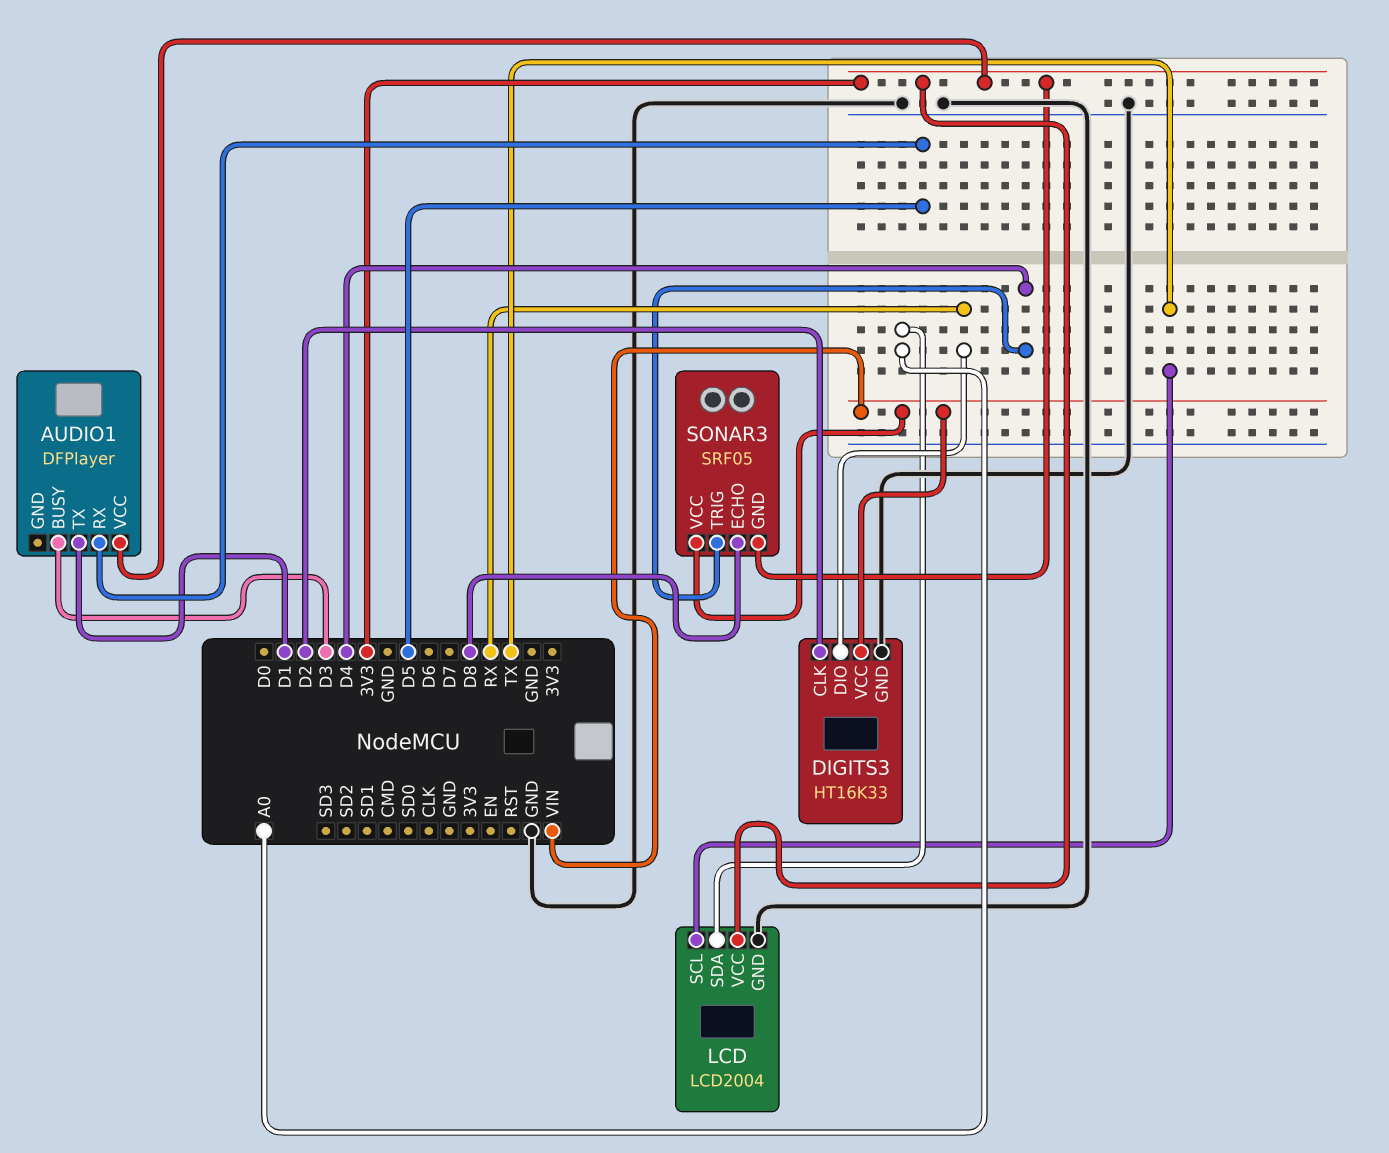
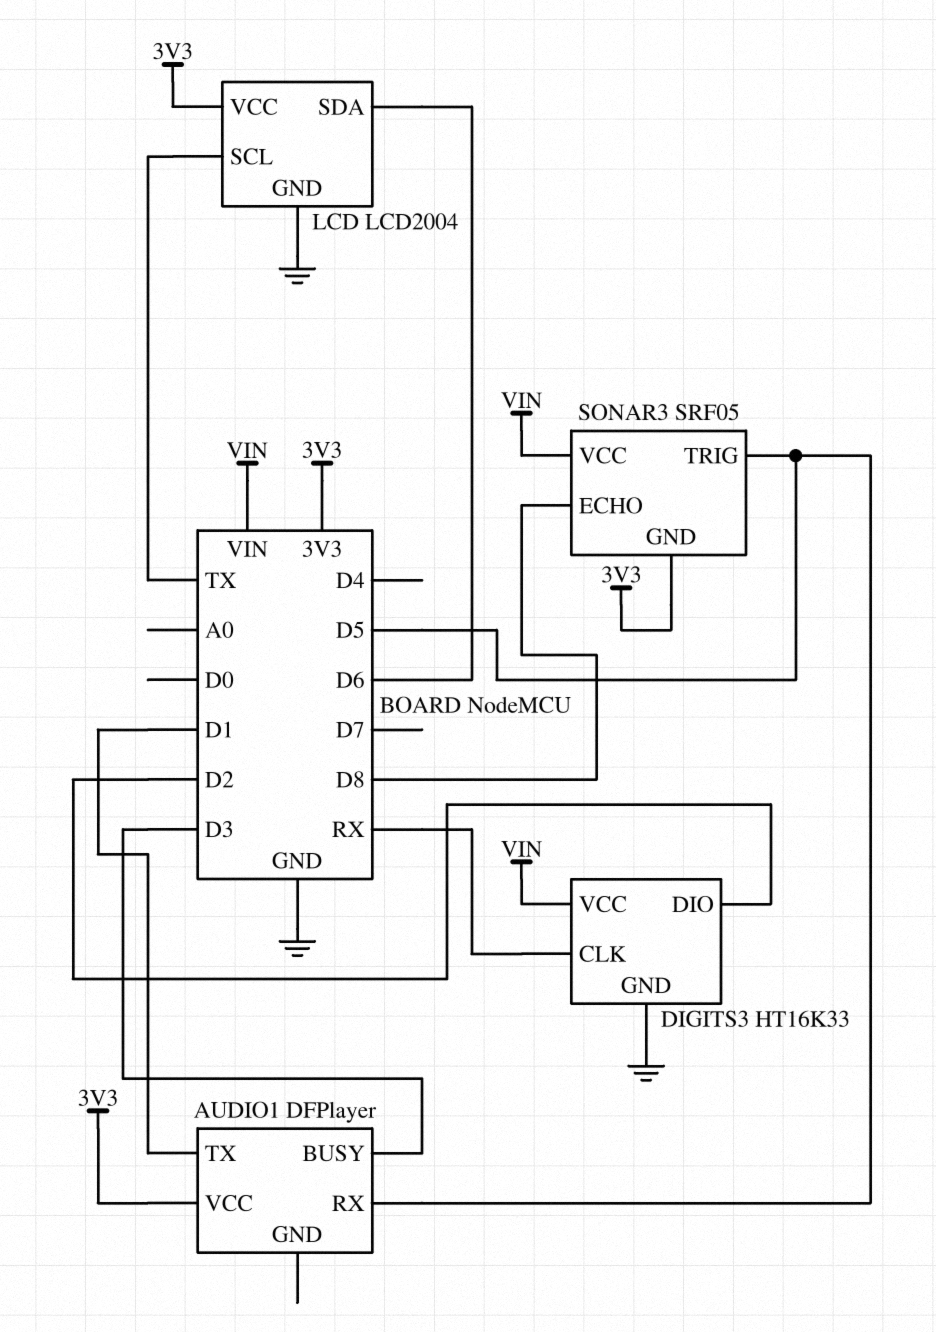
DIGITS3 pin CLK: D2 -> RX
DIGITS3 pin DIO: RX -> D2
LCD pin SDA: A0 -> D6
SONAR3 pin TRIG: D4 -> D5

